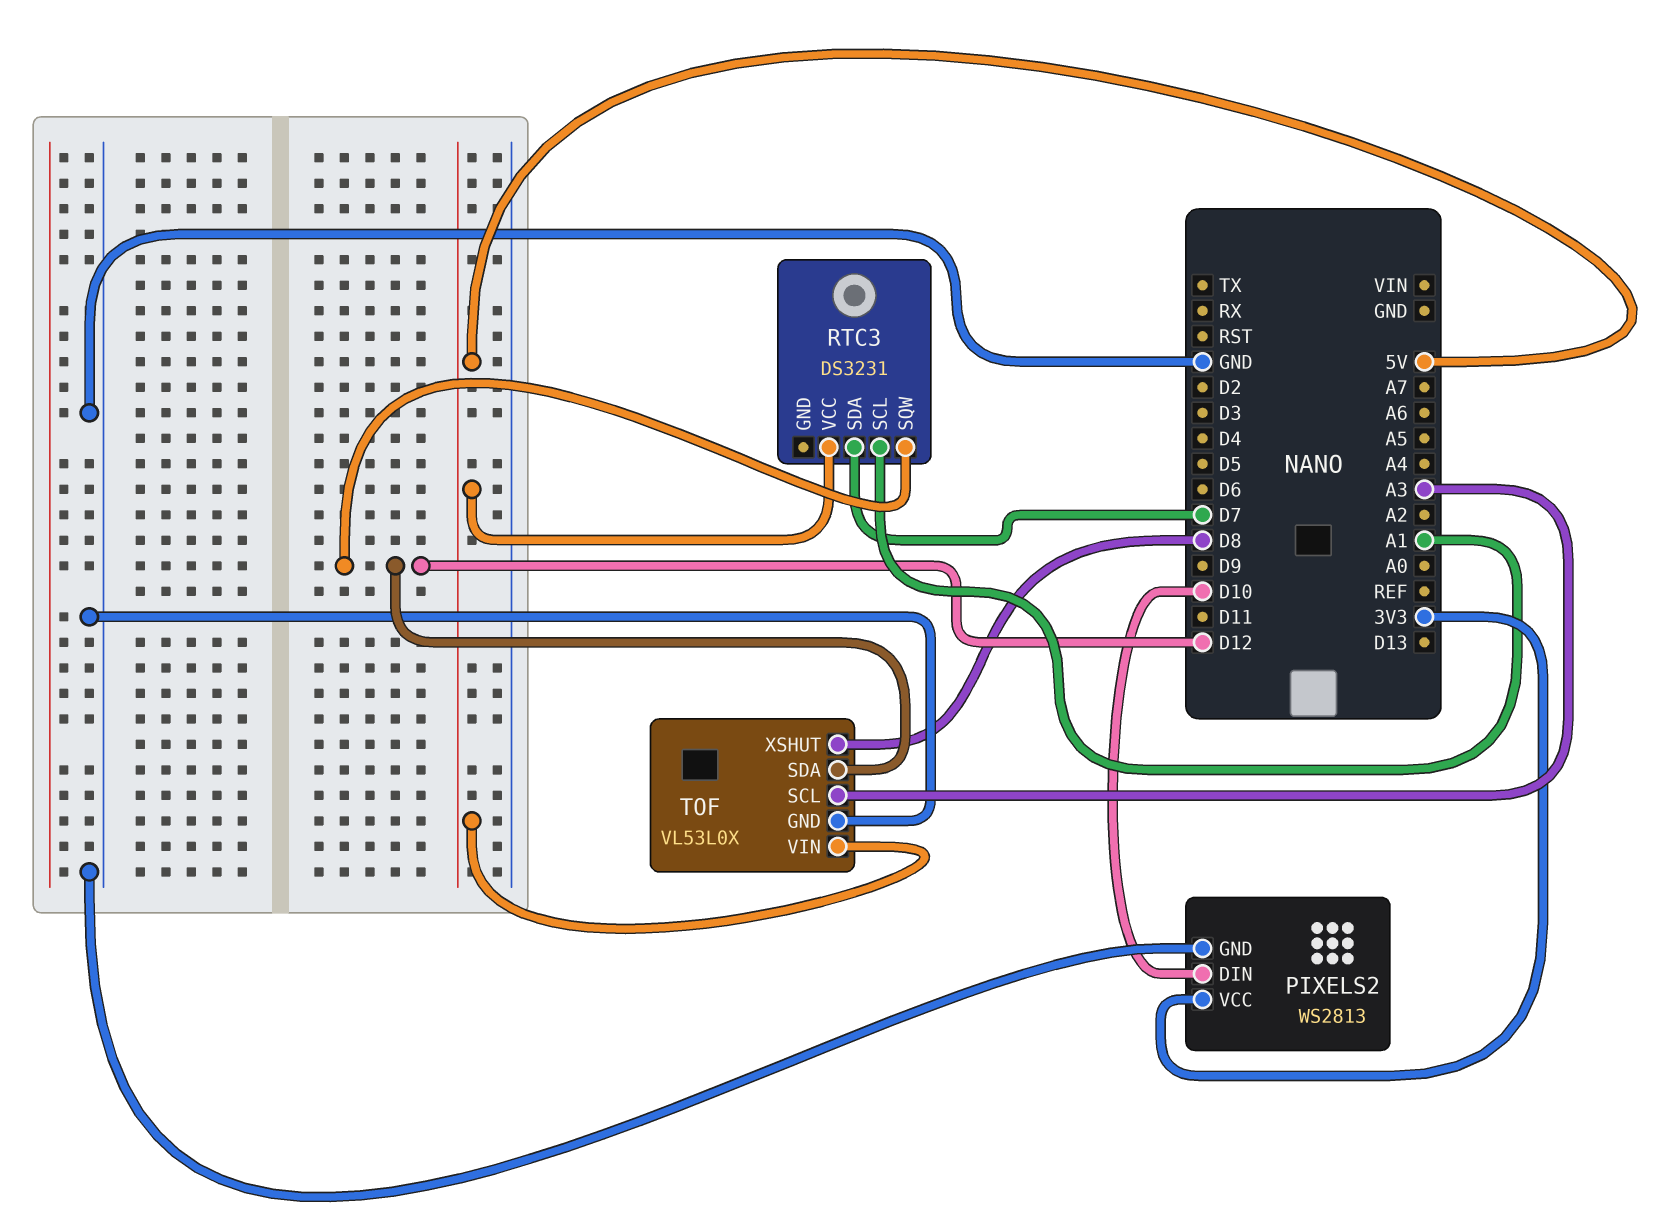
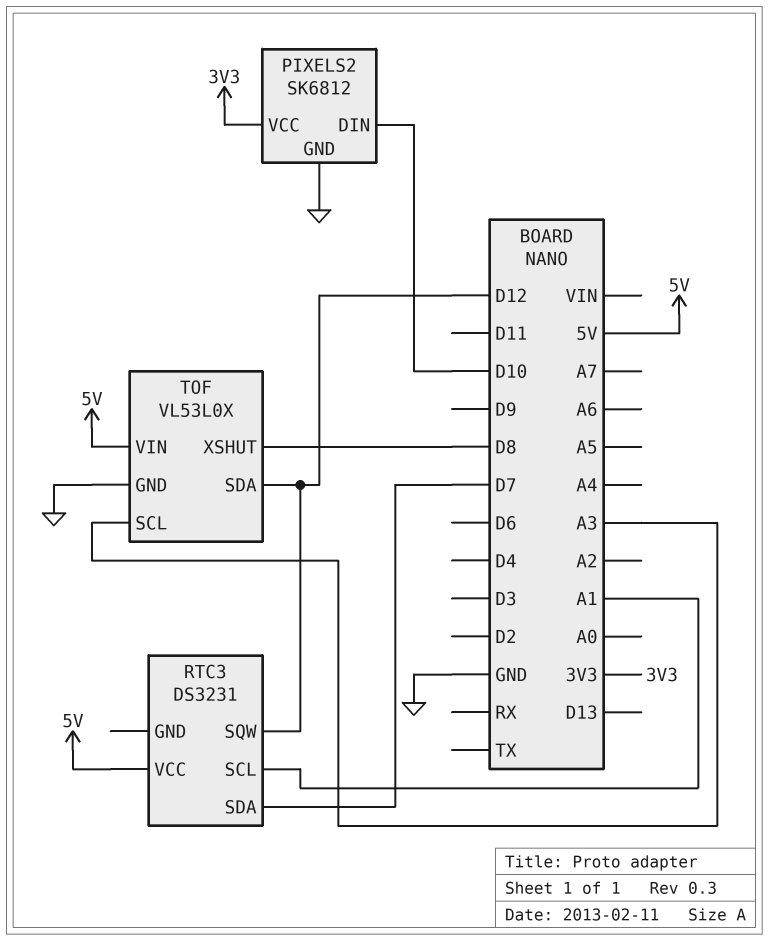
PIXELS2: WS2813 -> SK6812

